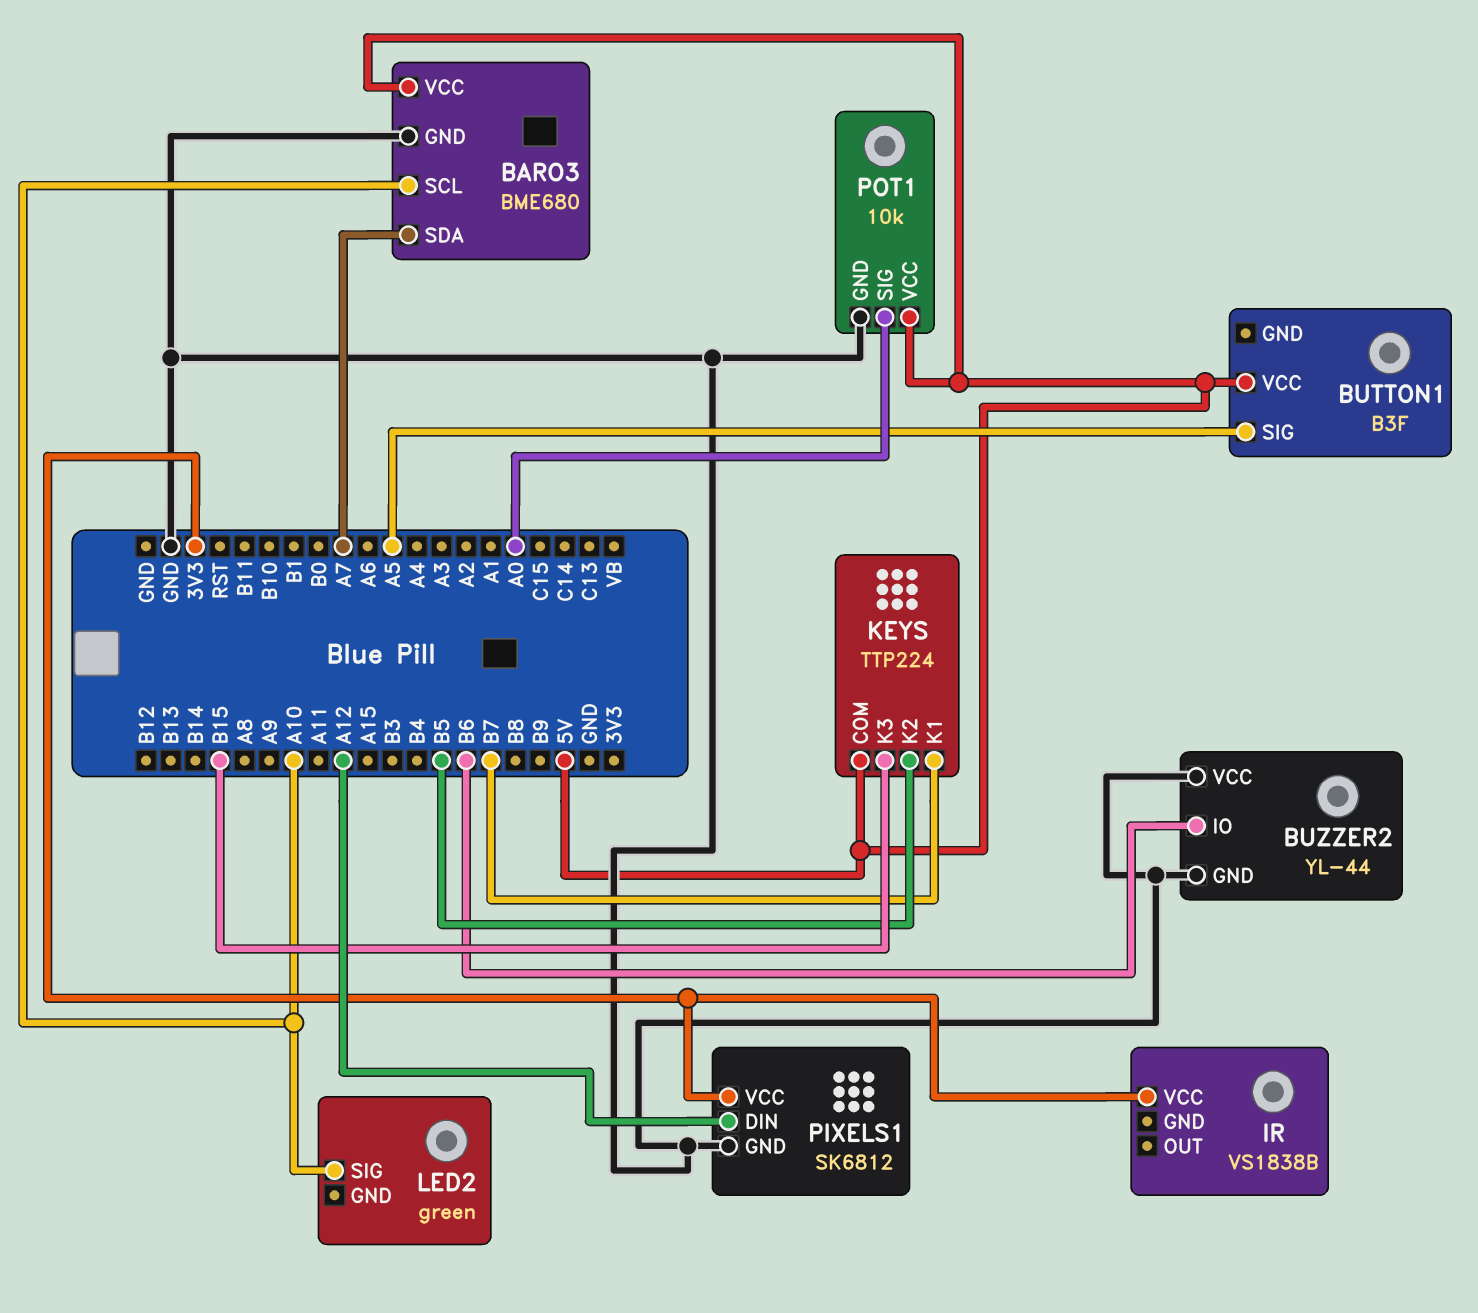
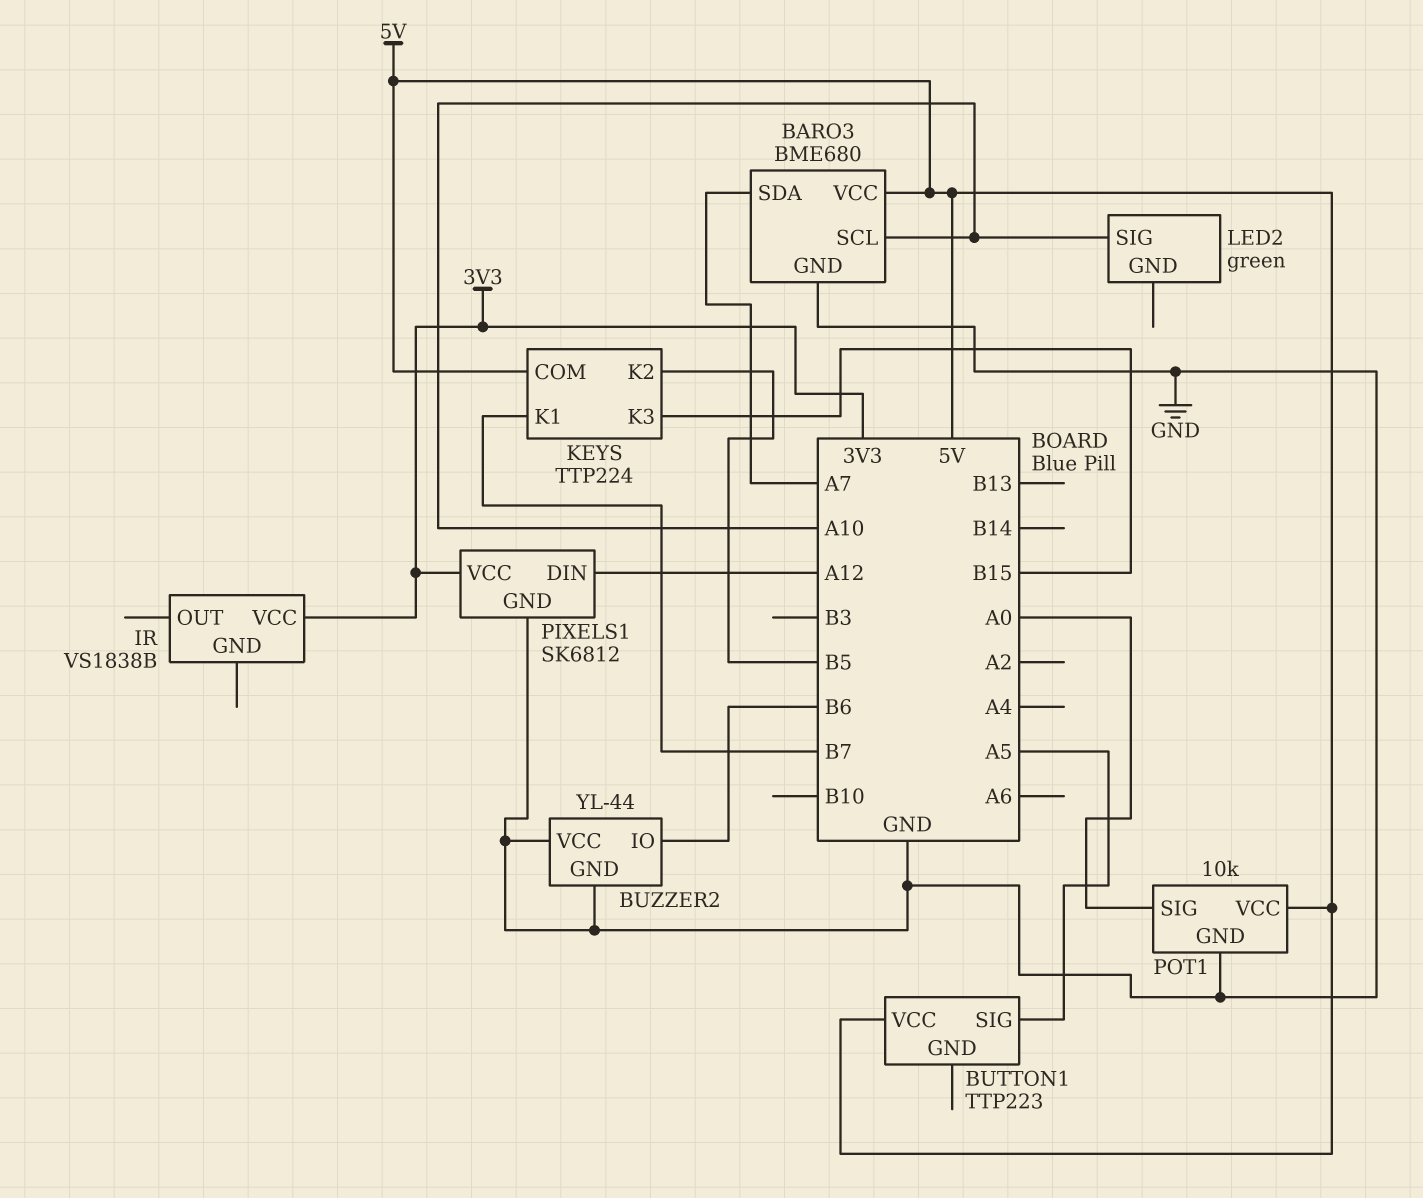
BUTTON1: B3F -> TTP223

